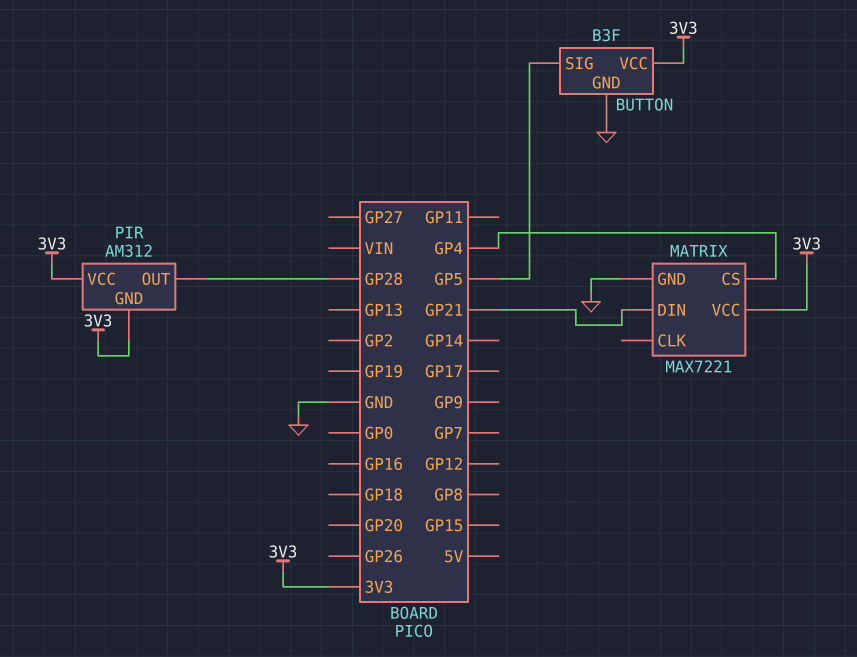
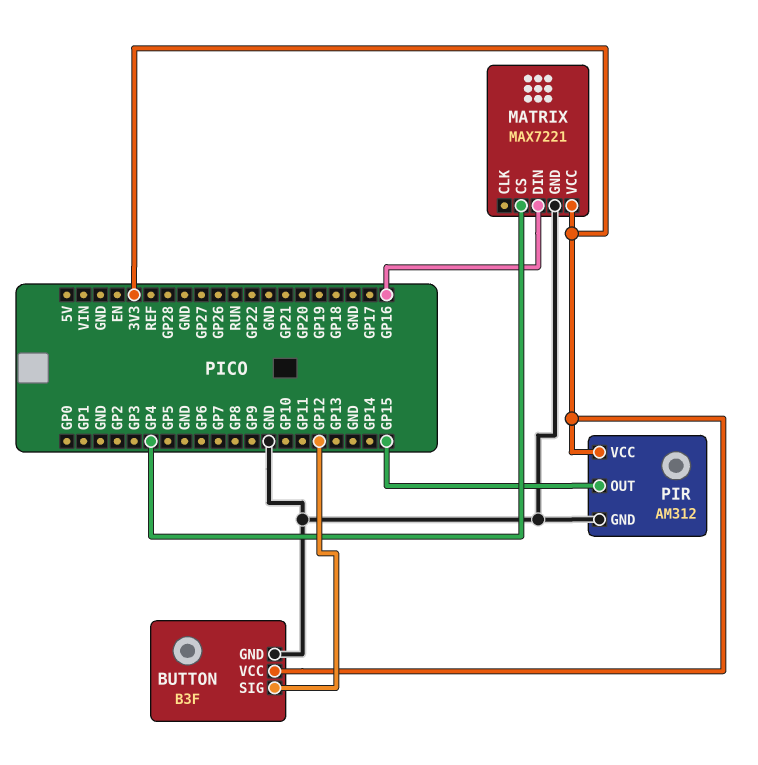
BUTTON pin SIG: GP5 -> GP12
MATRIX pin DIN: GP21 -> GP16
PIR pin GND: 3V3 -> GND
PIR pin OUT: GP28 -> GP15

